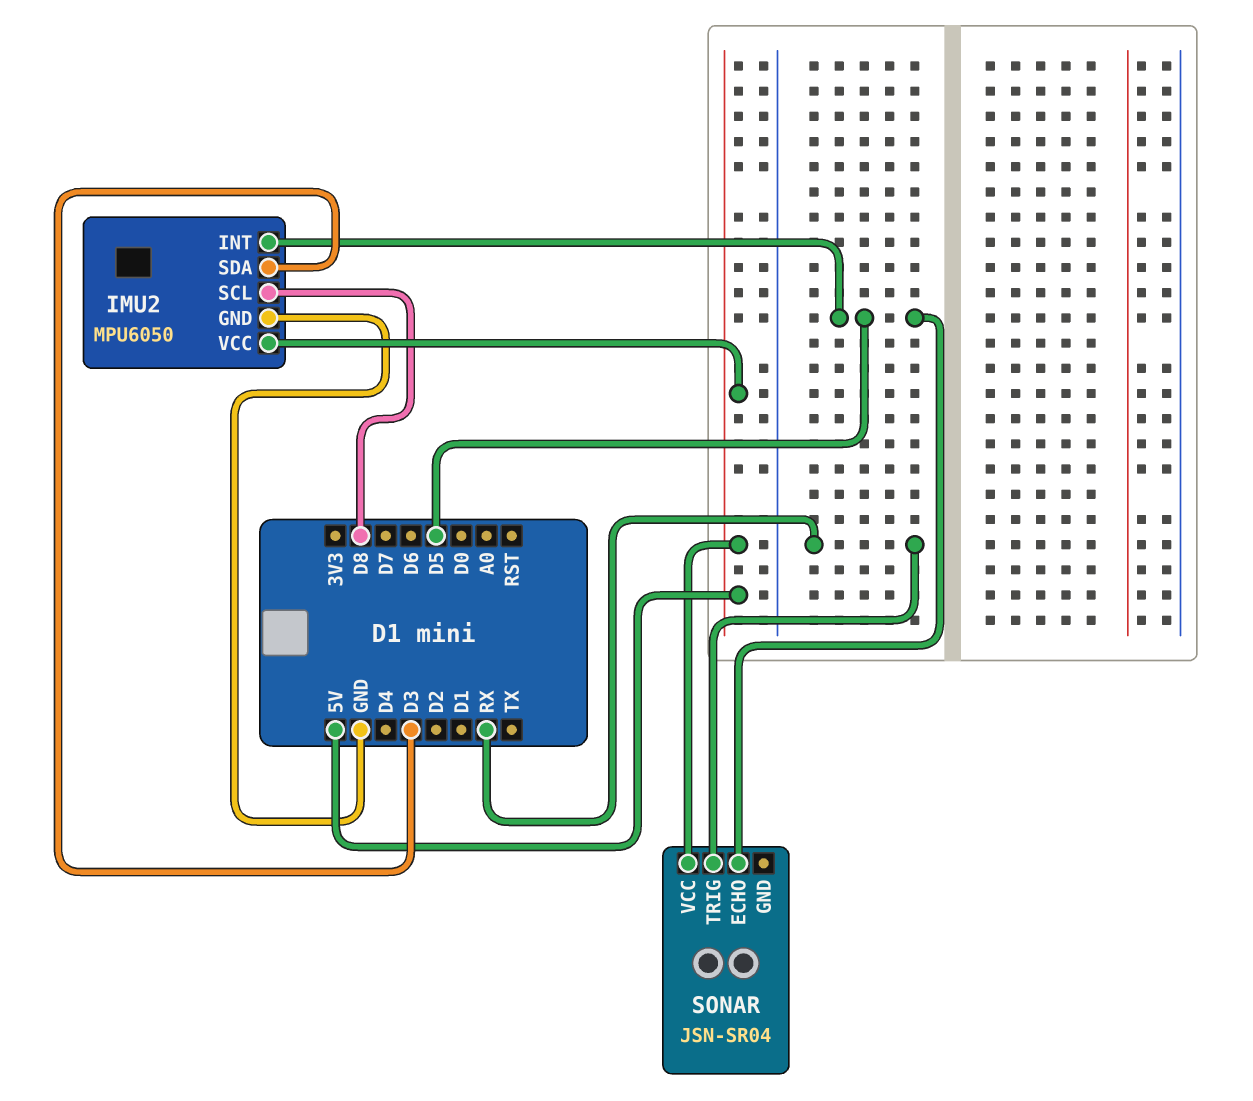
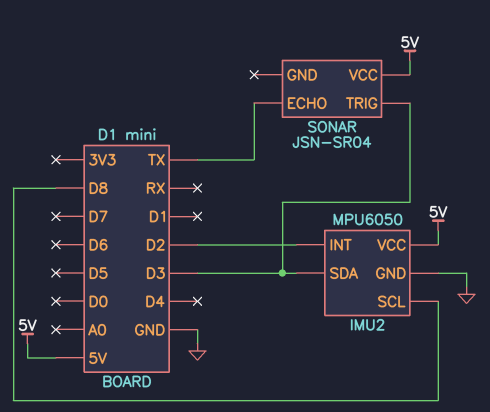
IMU2 pin INT: D5 -> D2
SONAR pin ECHO: D5 -> TX
SONAR pin TRIG: RX -> D3

